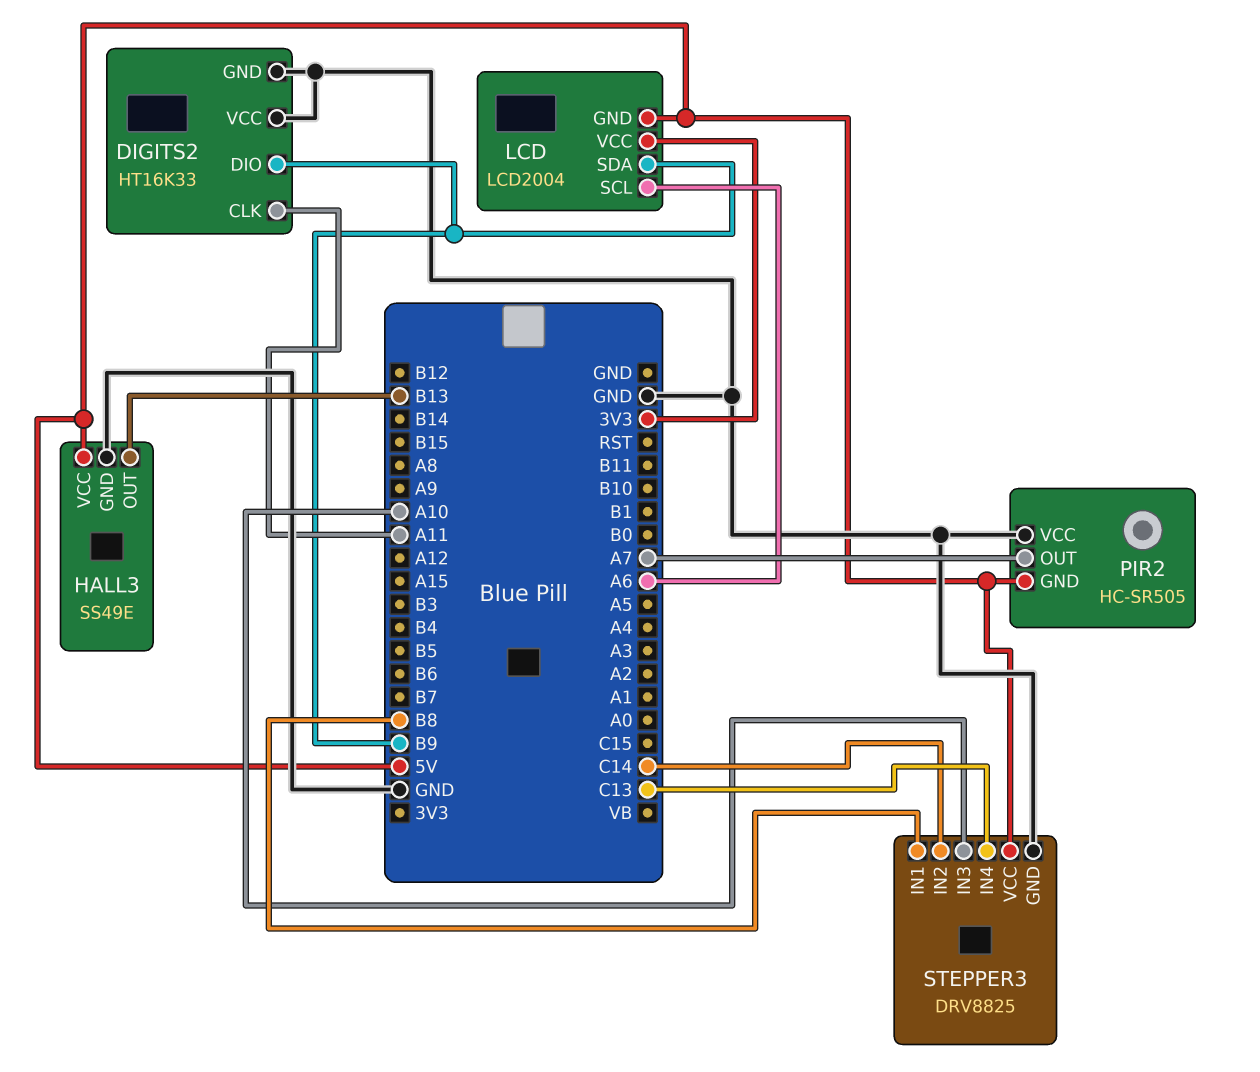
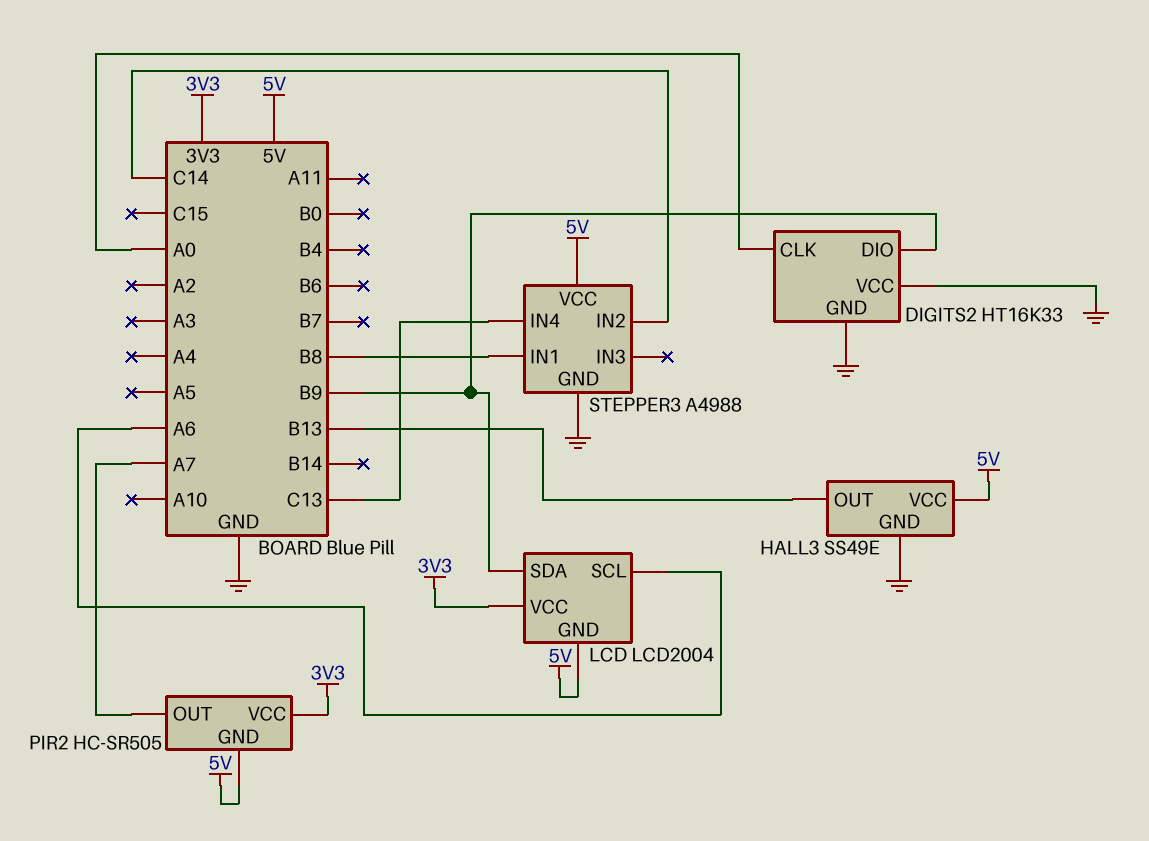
DIGITS2 pin CLK: A11 -> A0
PIR2 pin VCC: GND -> 3V3
STEPPER3: DRV8825 -> A4988
STEPPER3 pin IN3: A10 -> none

